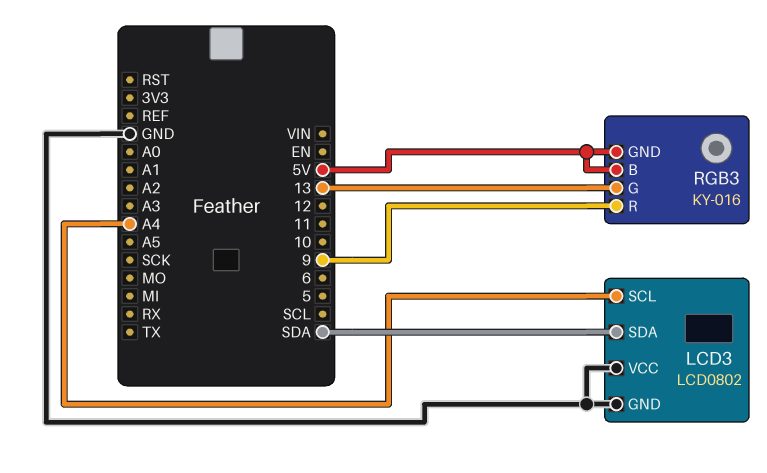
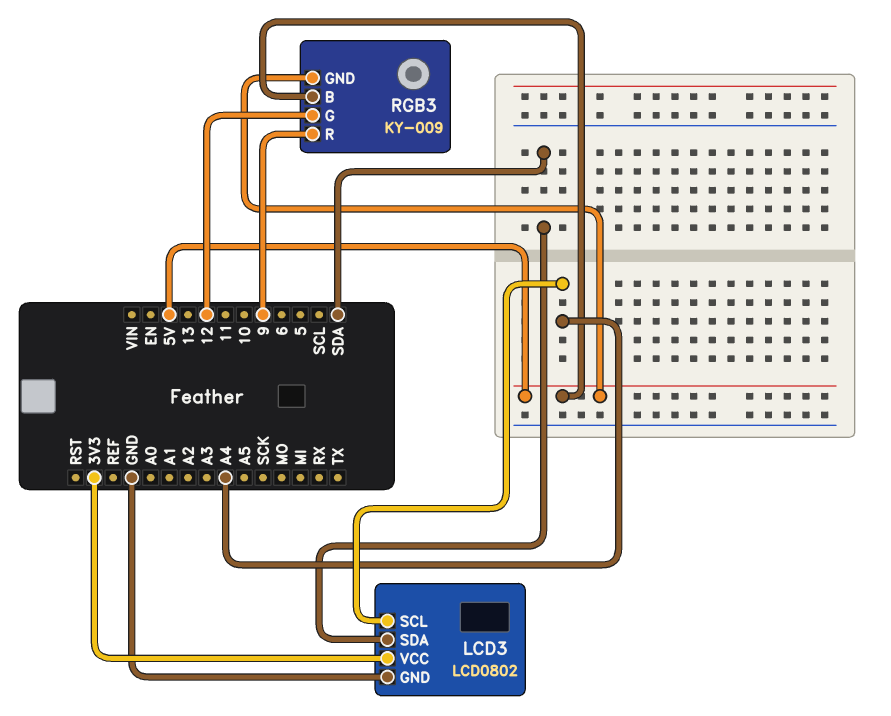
LCD3 pin VCC: GND -> 3V3
RGB3: KY-016 -> KY-009
RGB3 pin G: 13 -> 12

